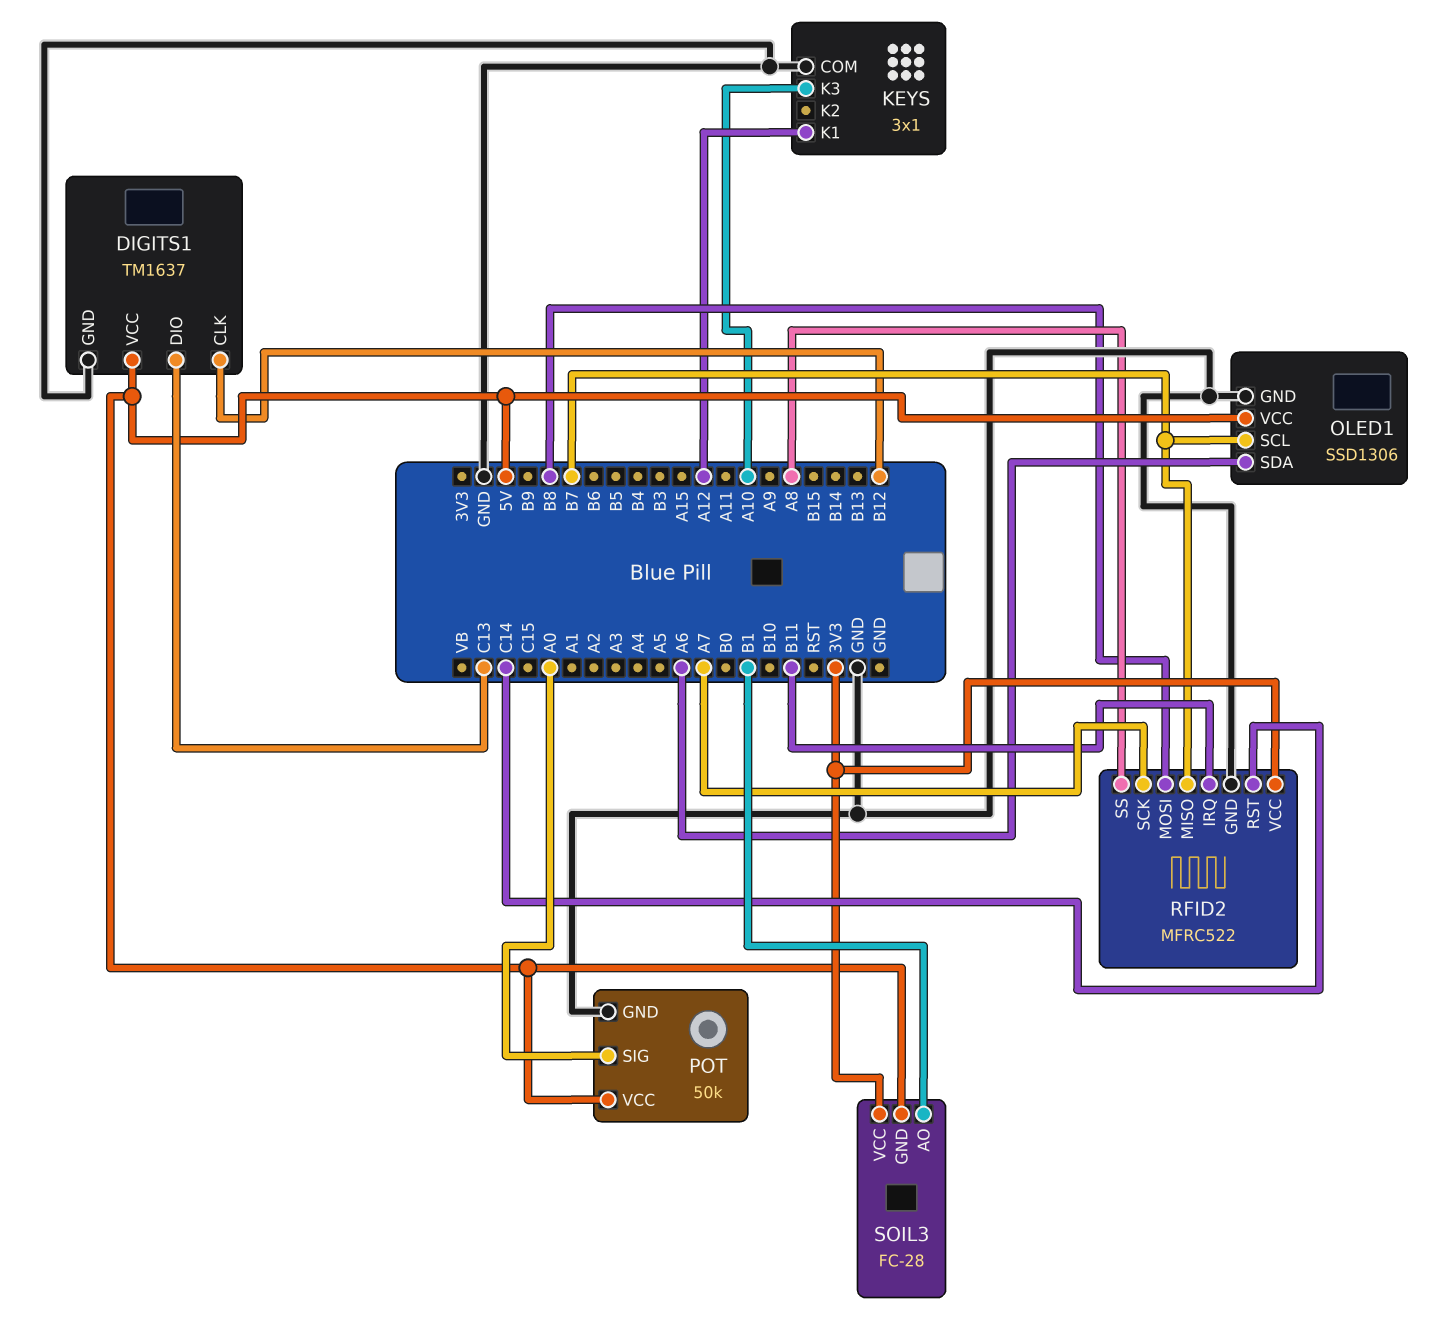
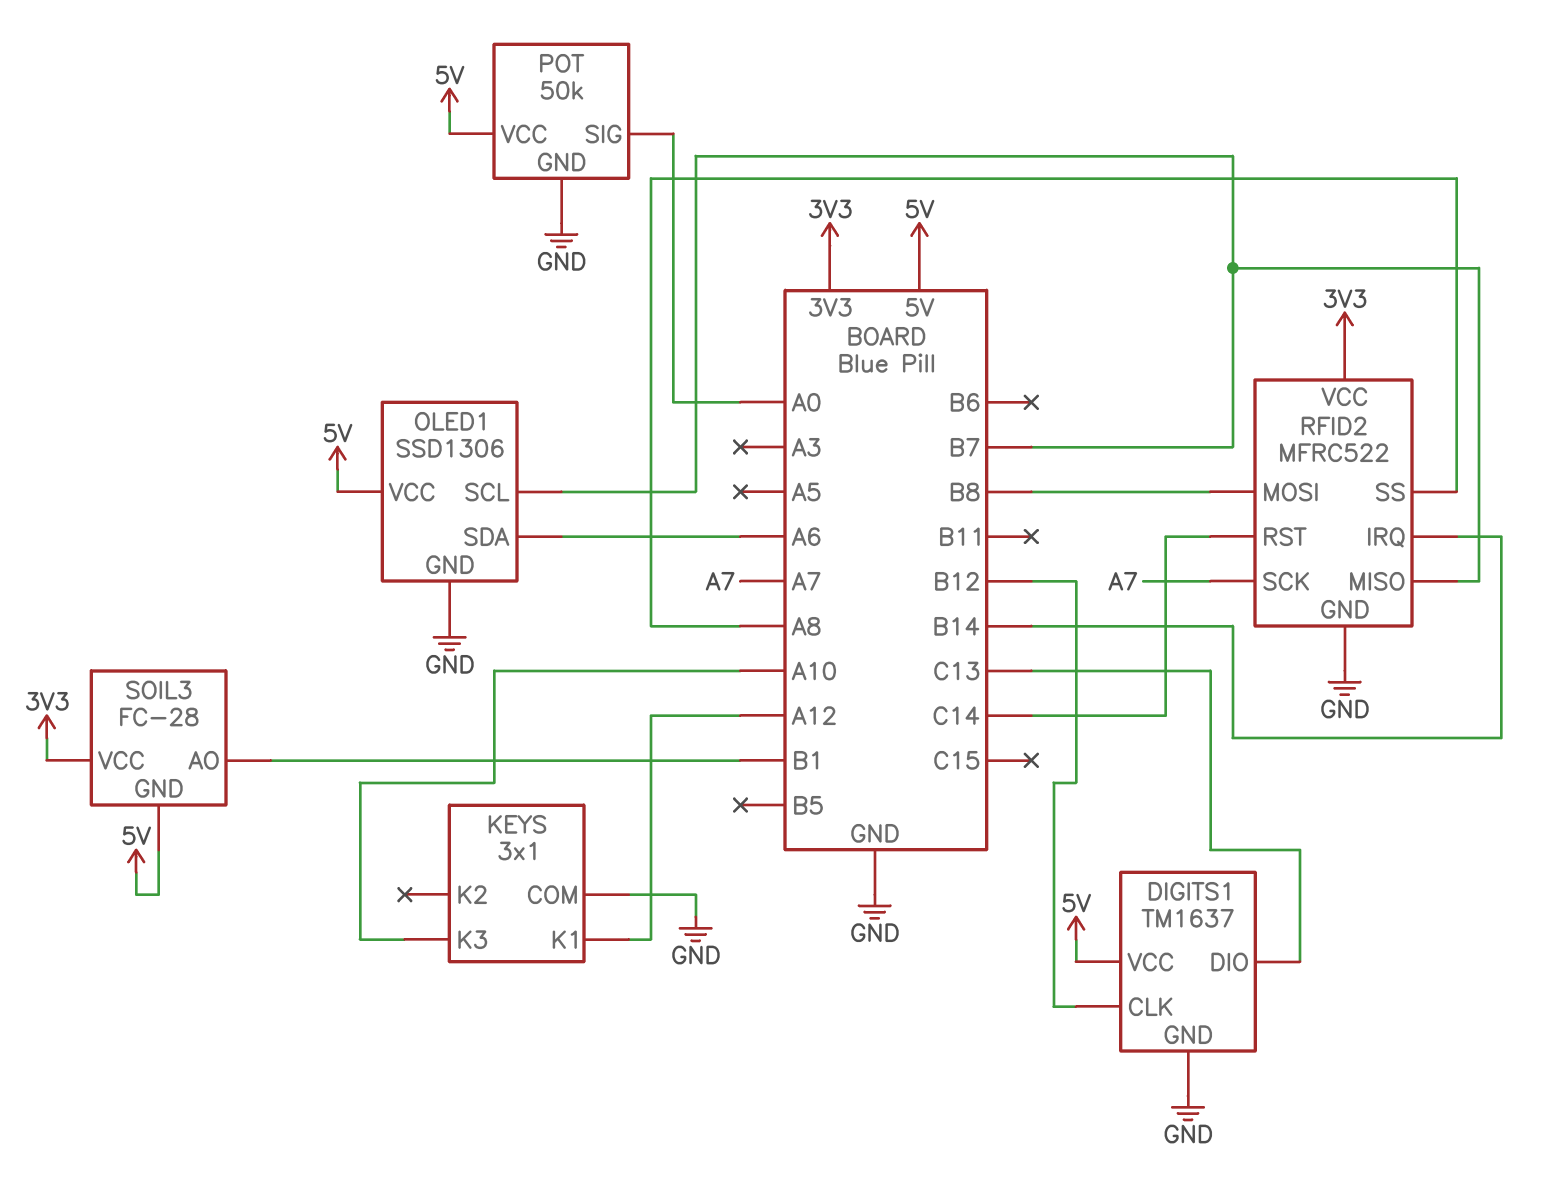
RFID2 pin IRQ: B11 -> B14

